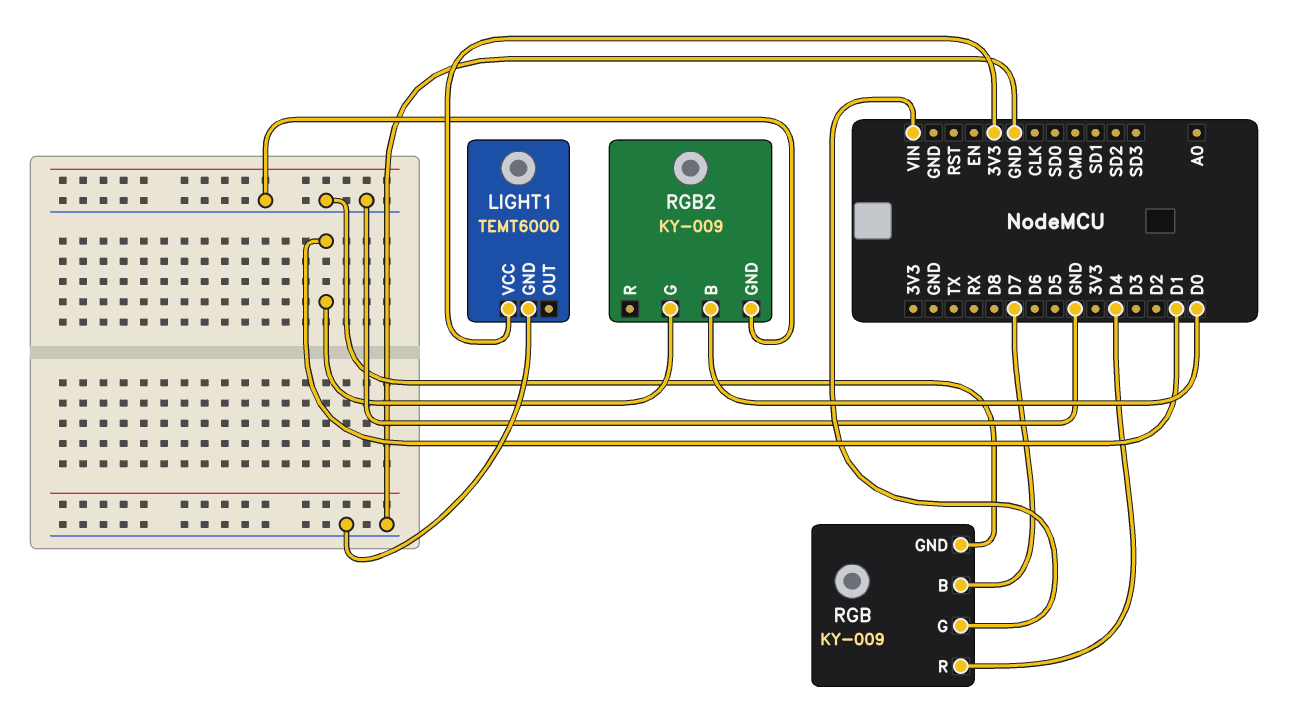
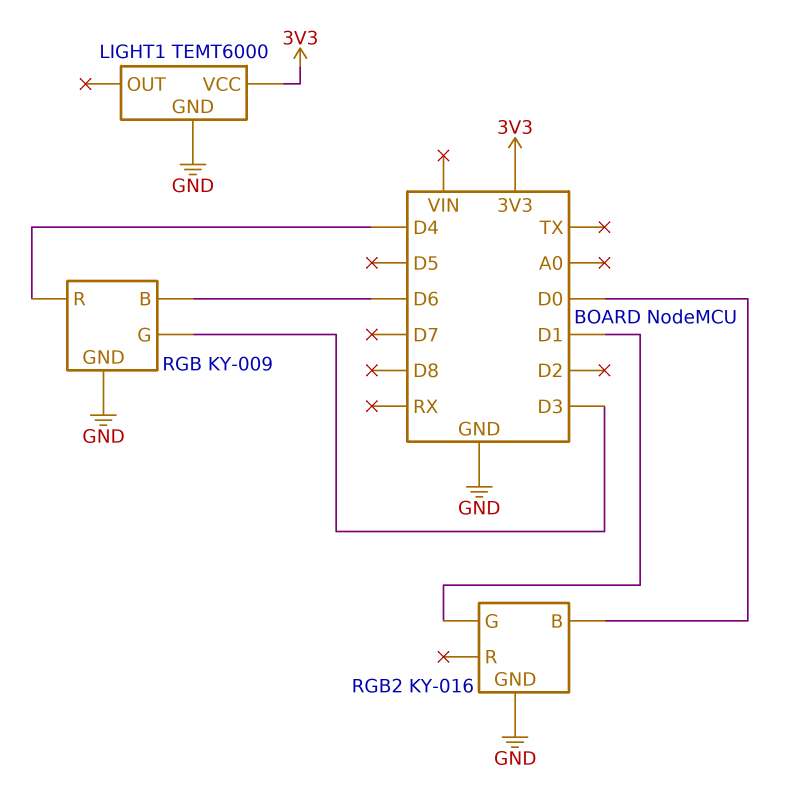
RGB pin B: D7 -> D6
RGB pin G: VIN -> D3
RGB2: KY-009 -> KY-016

